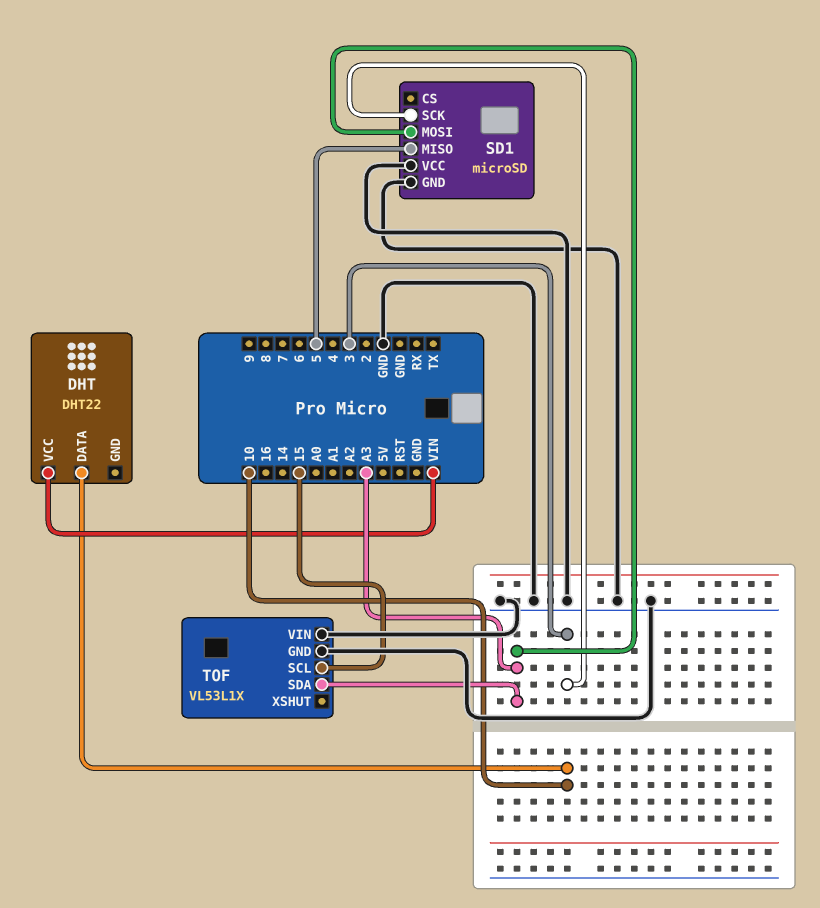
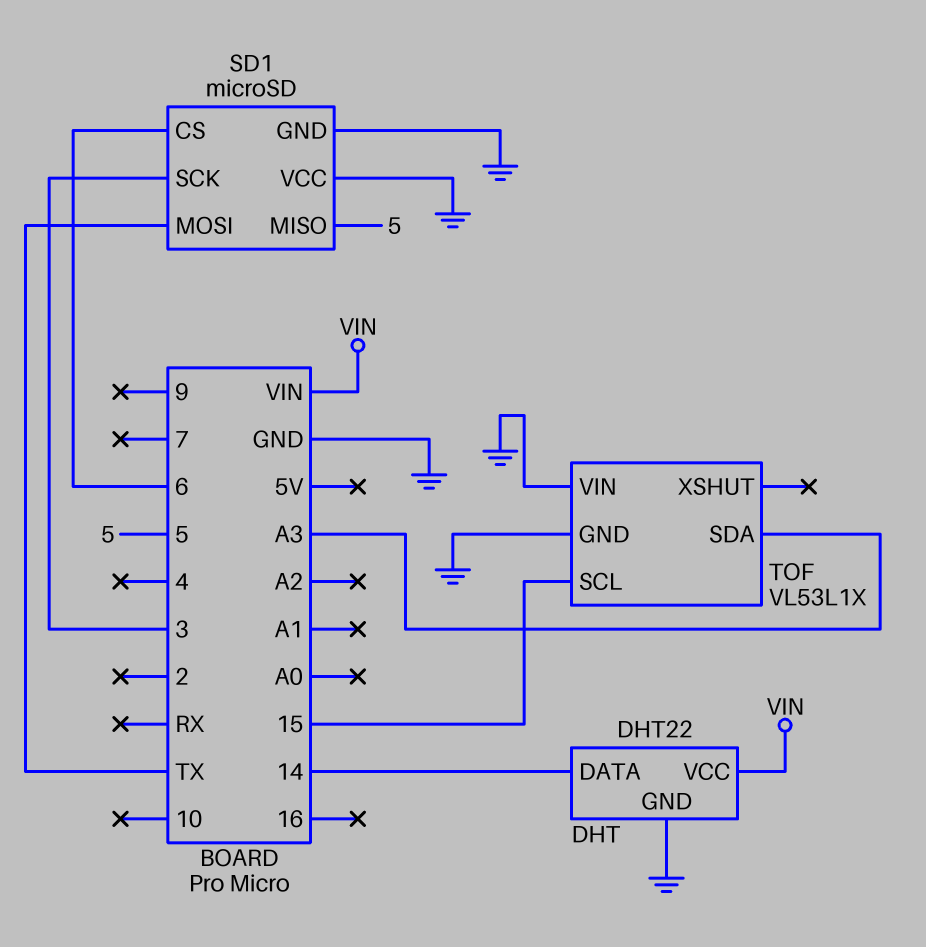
DHT pin DATA: 10 -> 14
DHT pin GND: none -> GND
SD1 pin CS: none -> 6
SD1 pin MOSI: A3 -> TX

